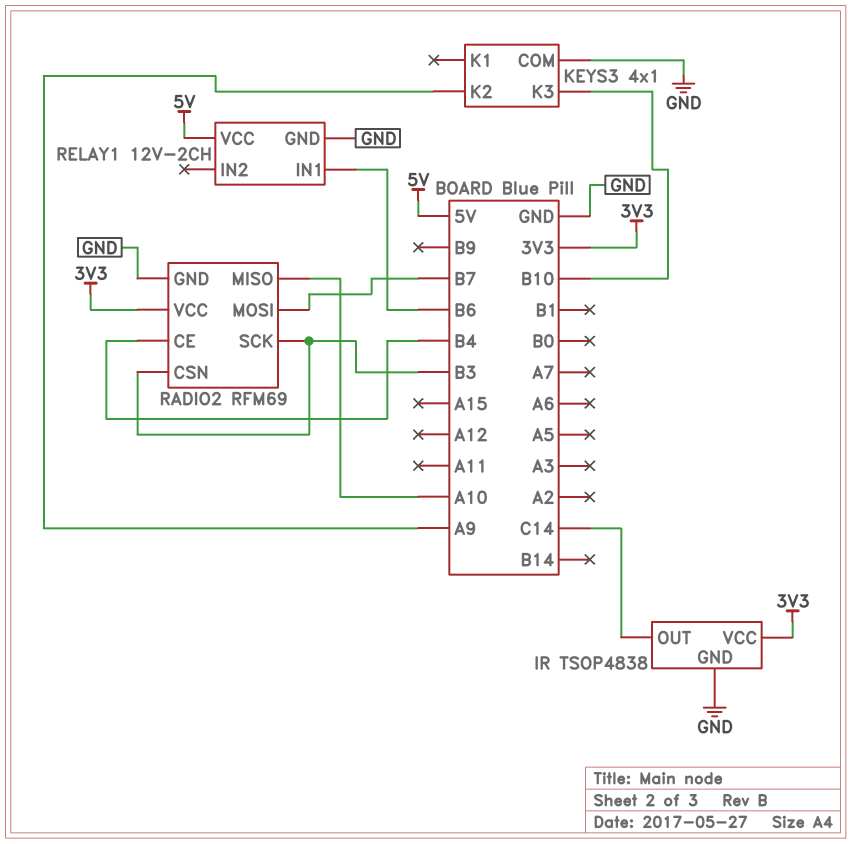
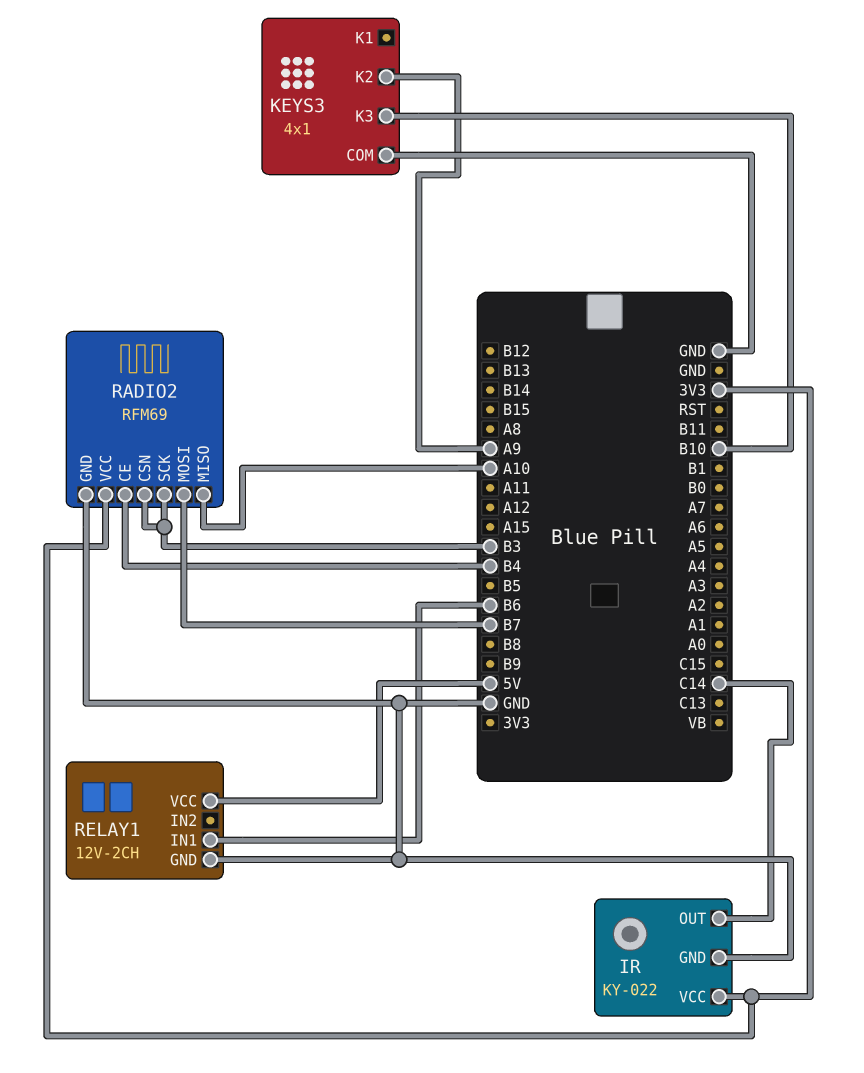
IR: TSOP4838 -> KY-022

